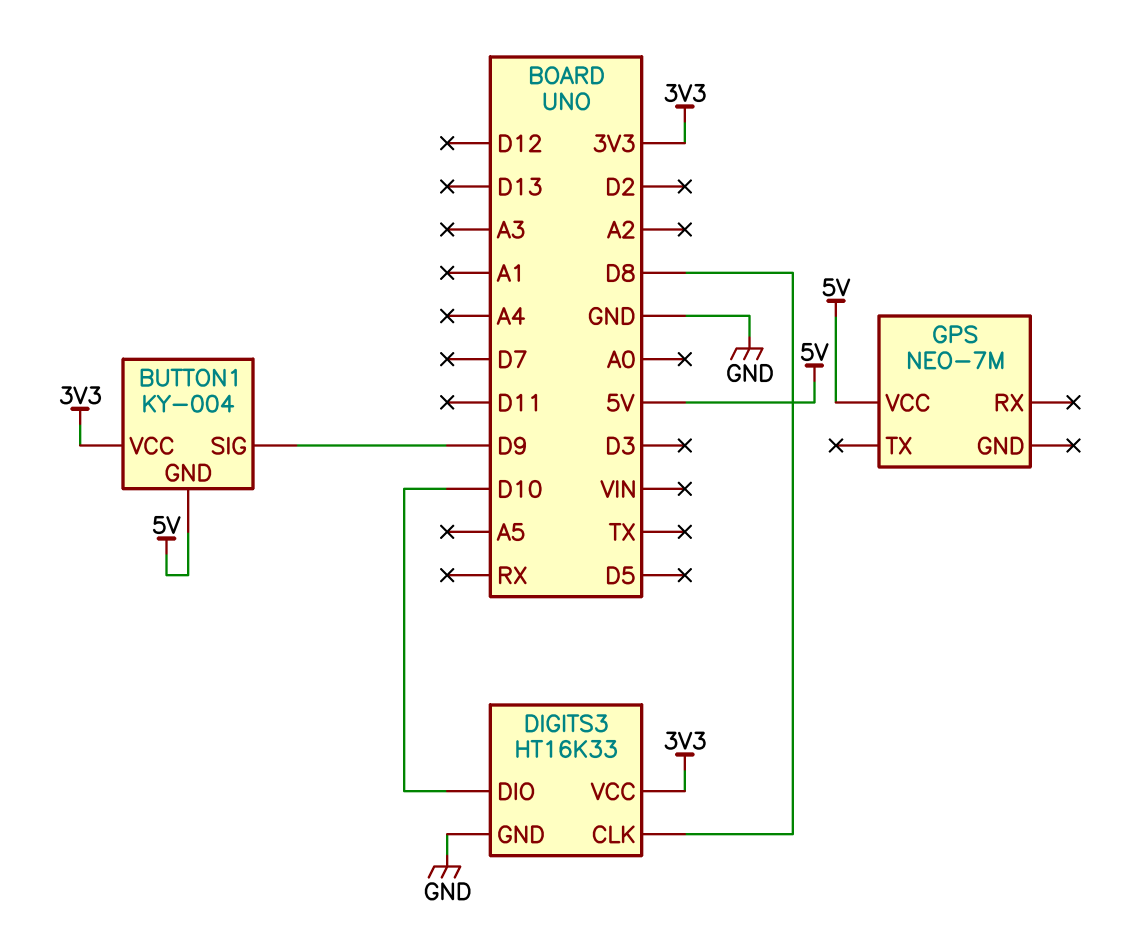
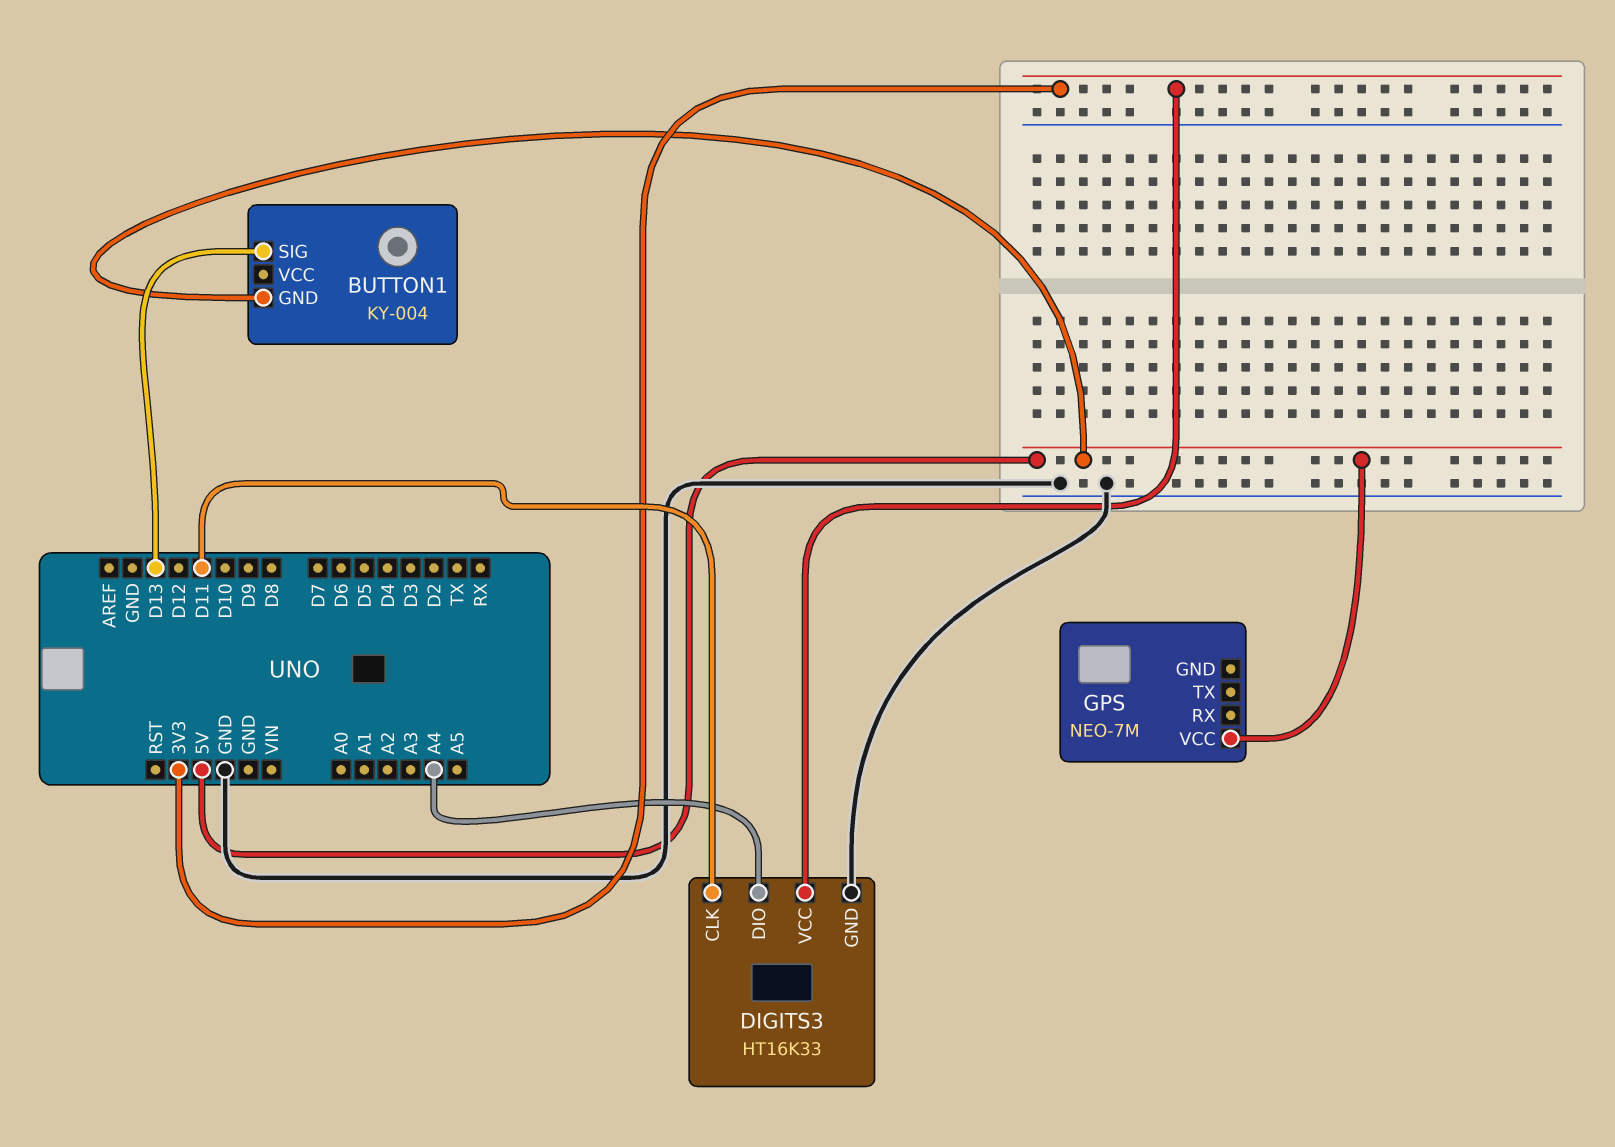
BUTTON1 pin SIG: D9 -> D13
BUTTON1 pin VCC: 3V3 -> none
DIGITS3 pin CLK: D8 -> D11
DIGITS3 pin DIO: D10 -> A4

